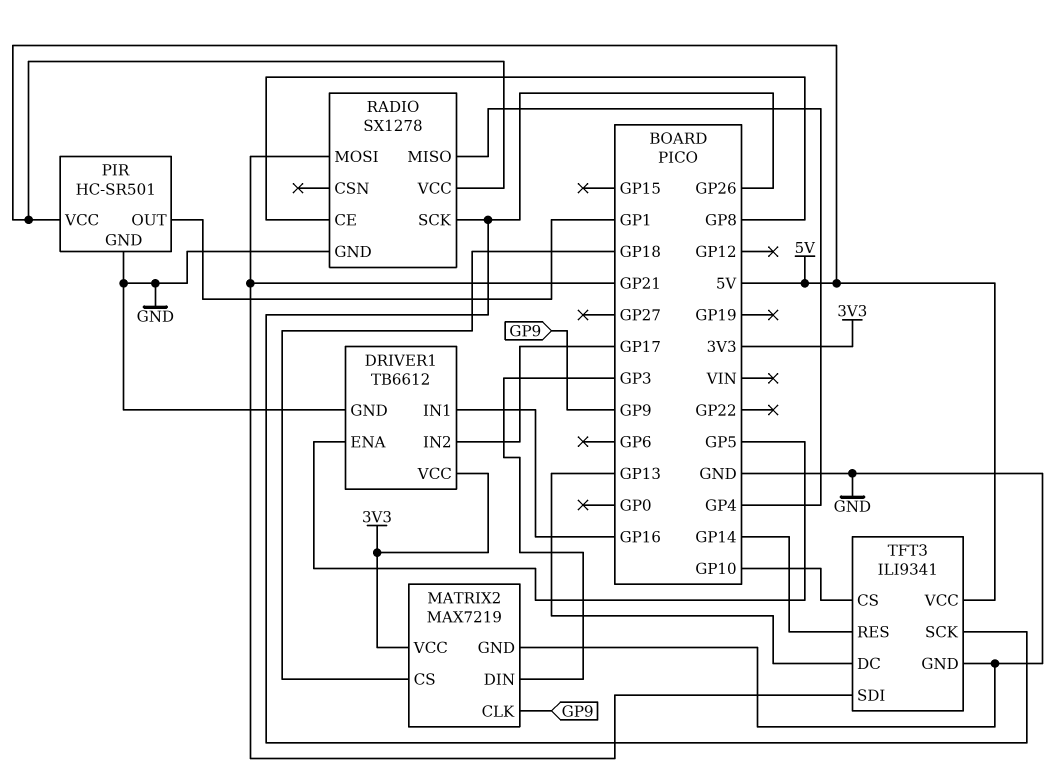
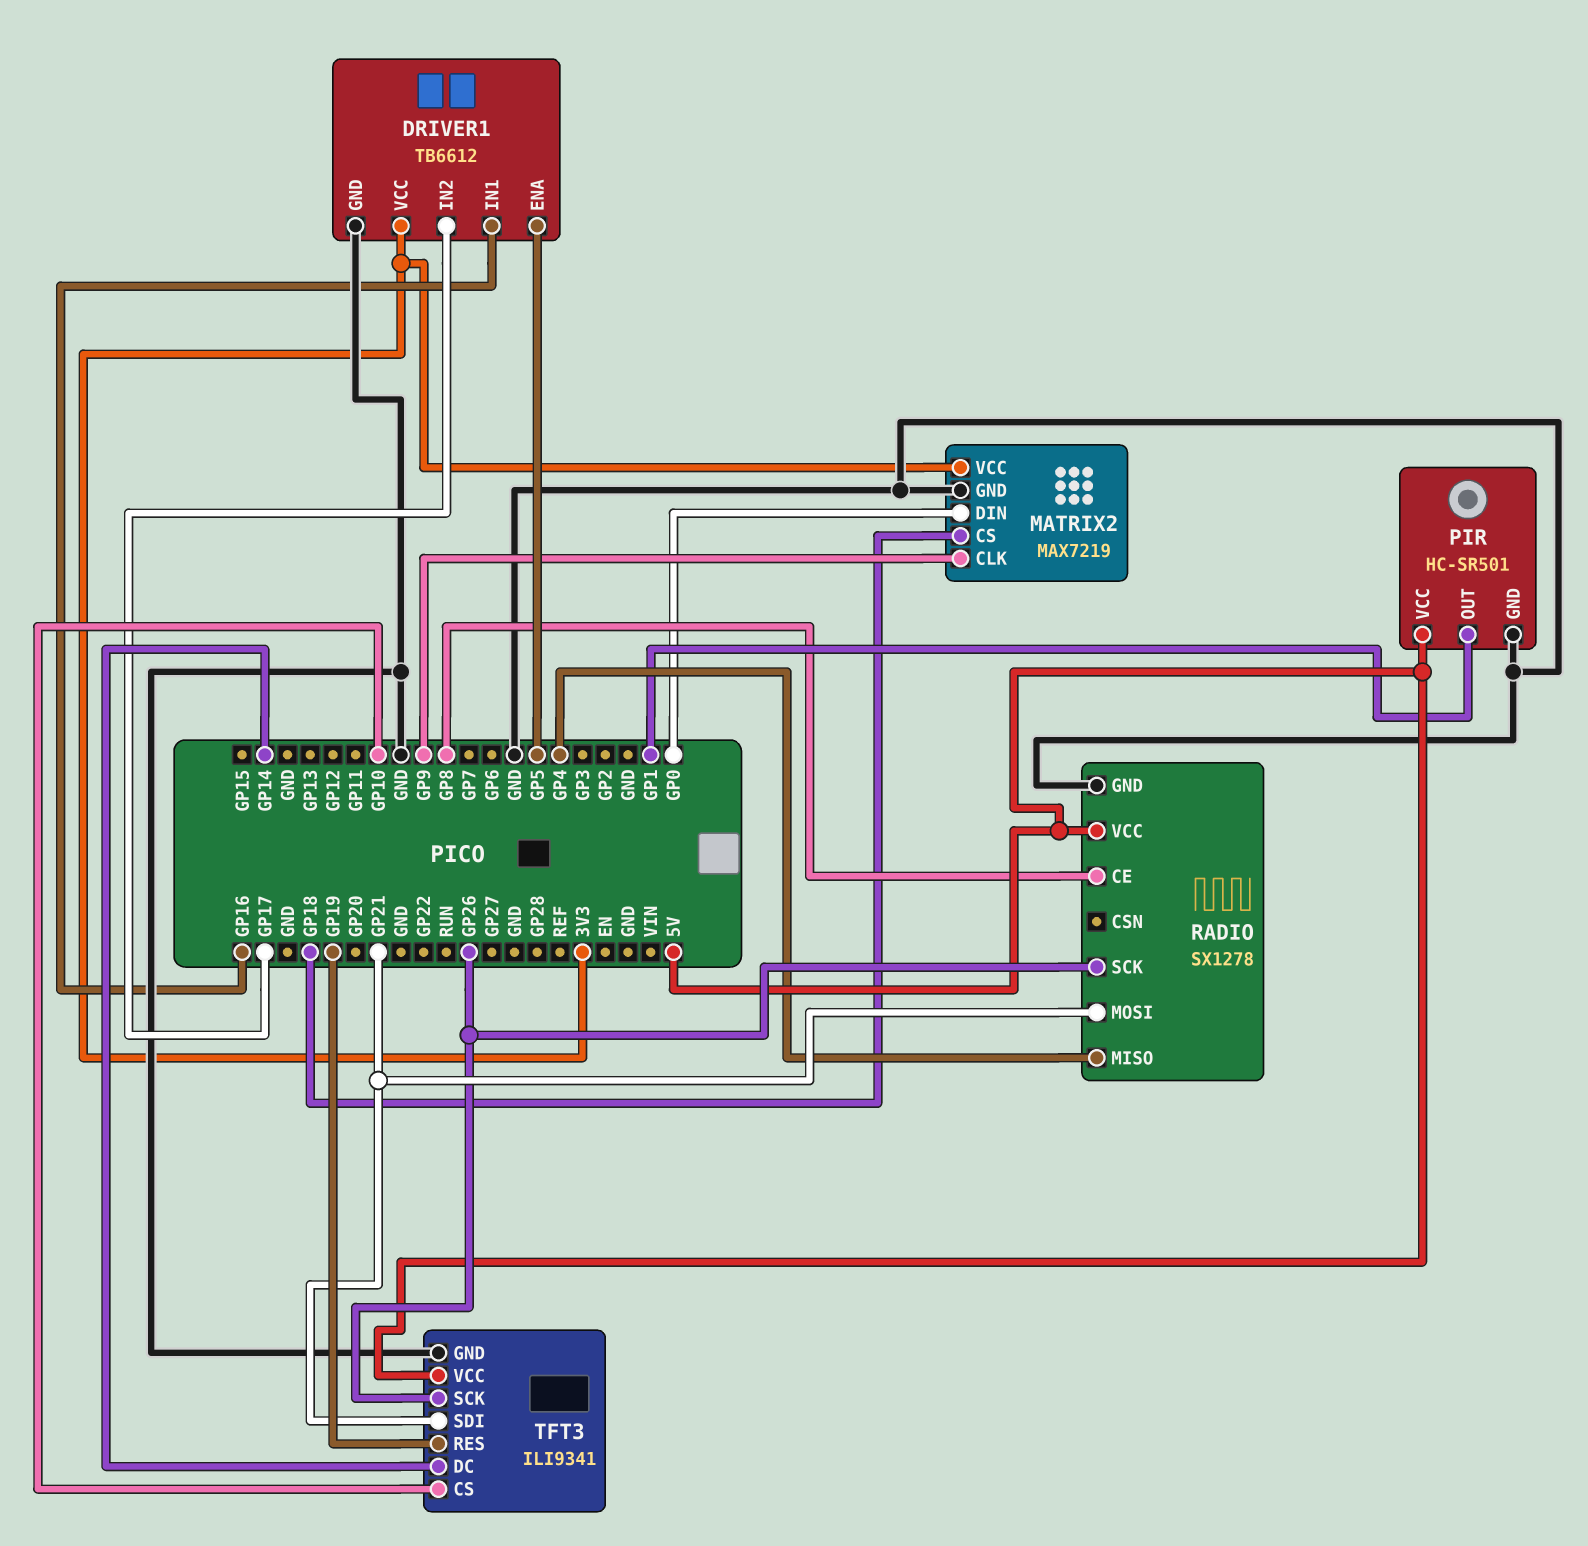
MATRIX2 pin DIN: GP3 -> GP0
TFT3 pin DC: GP13 -> GP14
TFT3 pin RES: GP14 -> GP19

